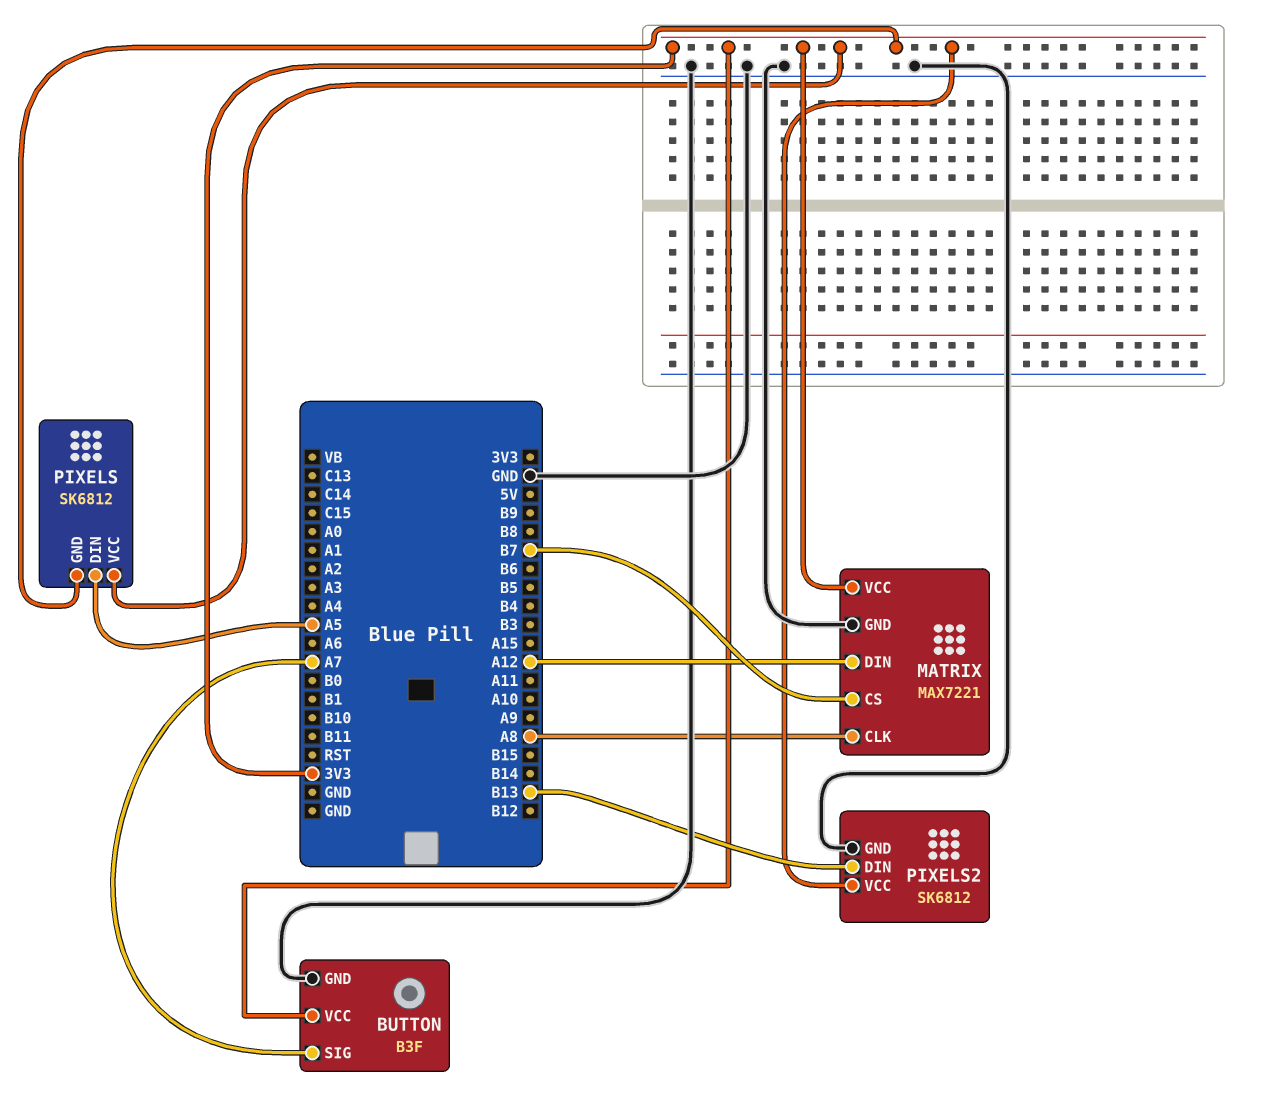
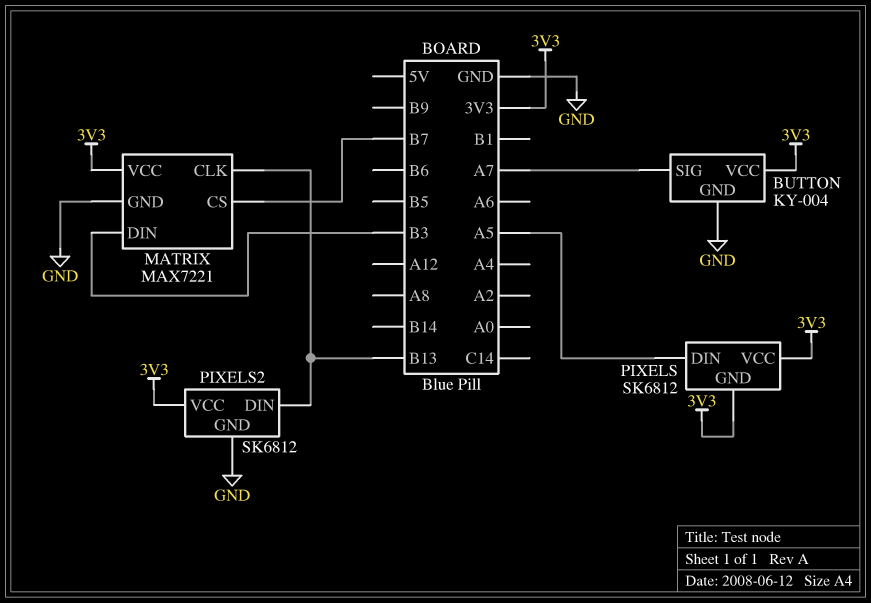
BUTTON: B3F -> KY-004
MATRIX pin CLK: A8 -> B13
MATRIX pin DIN: A12 -> B3

